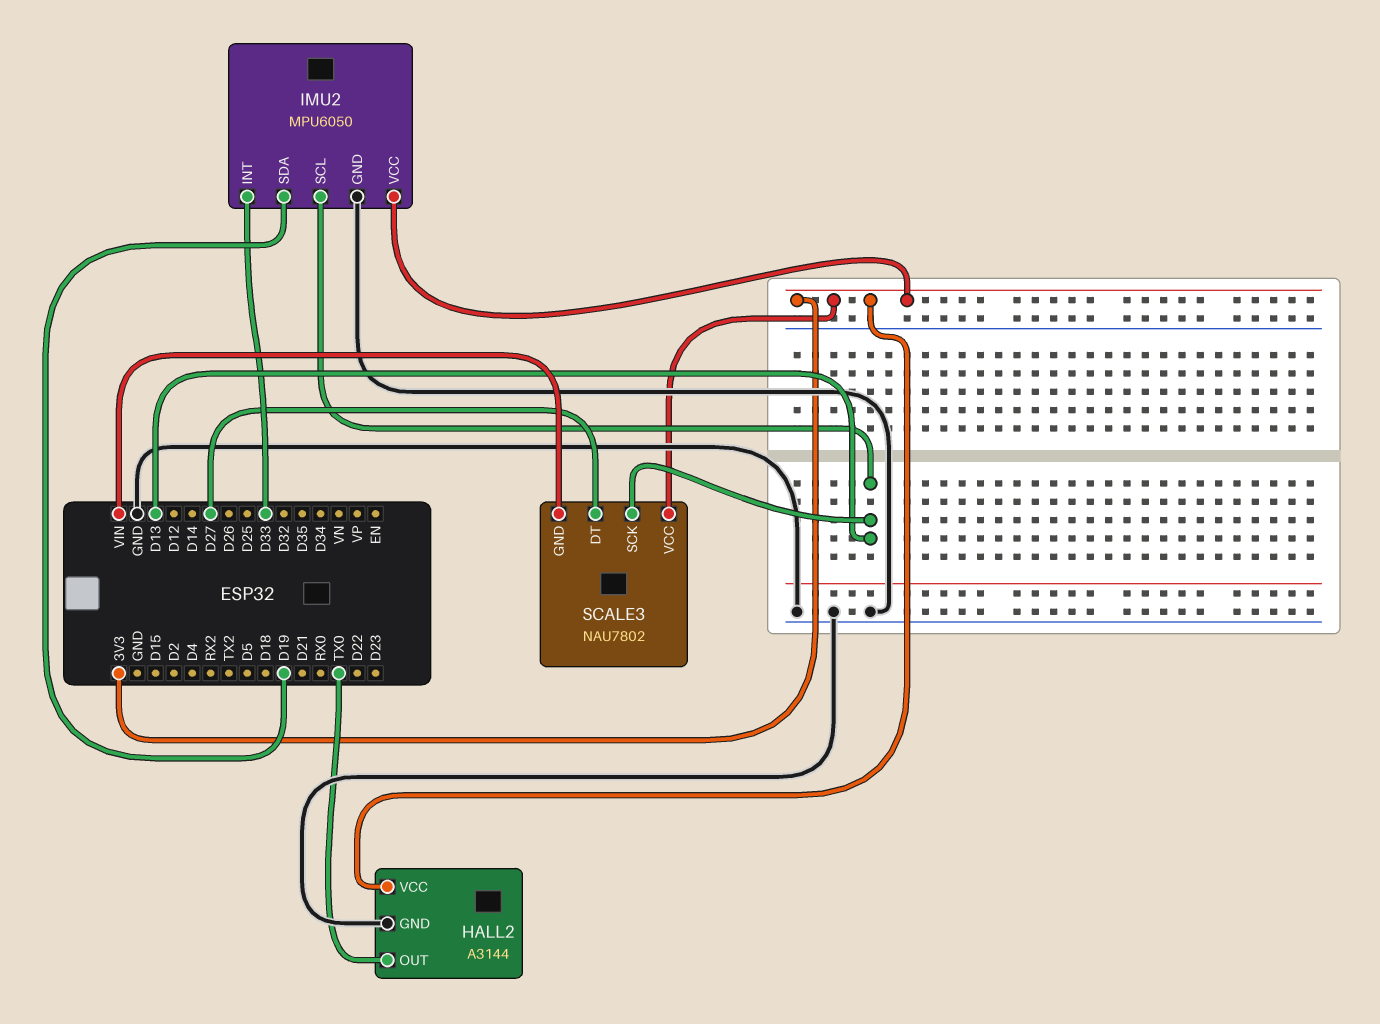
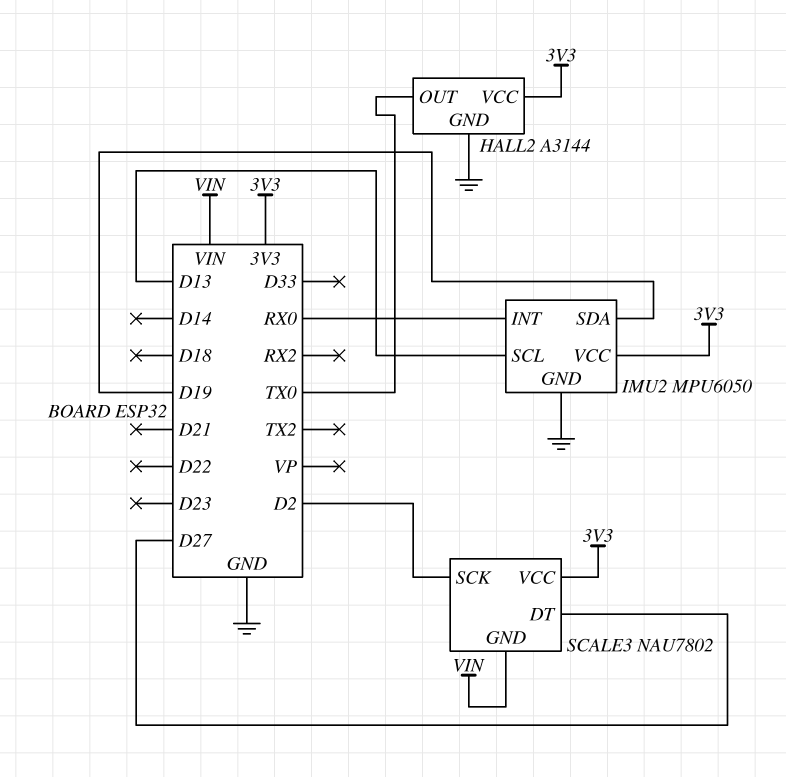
IMU2 pin INT: D33 -> RX0
SCALE3 pin SCK: D13 -> D2

